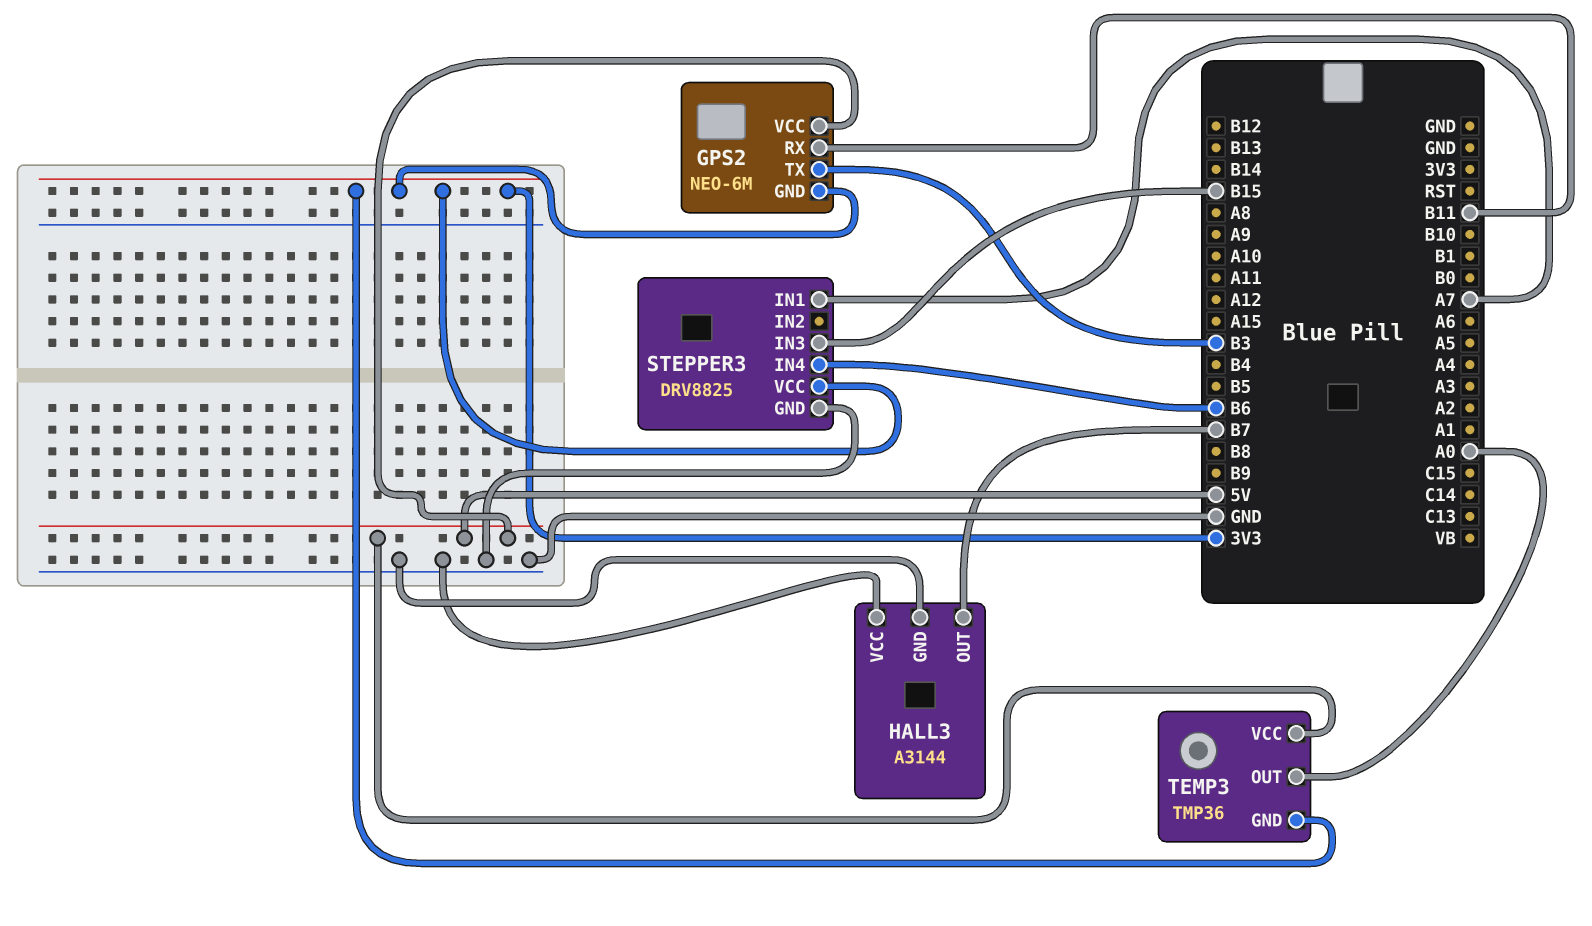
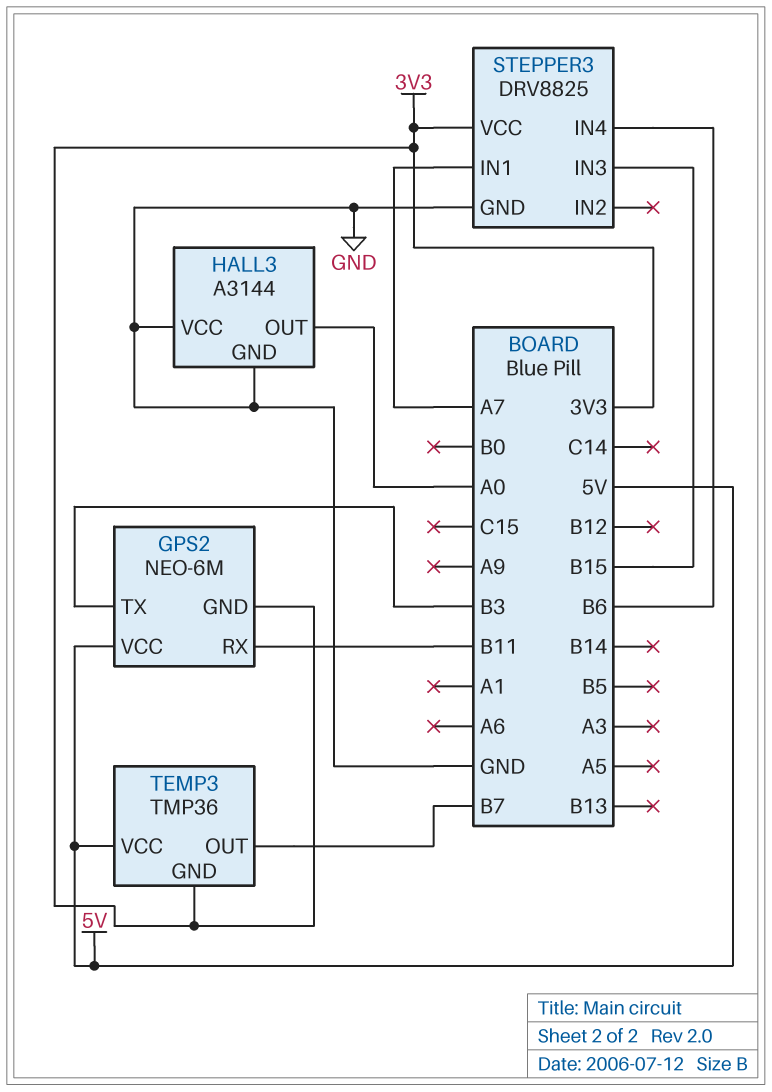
HALL3 pin OUT: B7 -> A0
TEMP3 pin OUT: A0 -> B7

